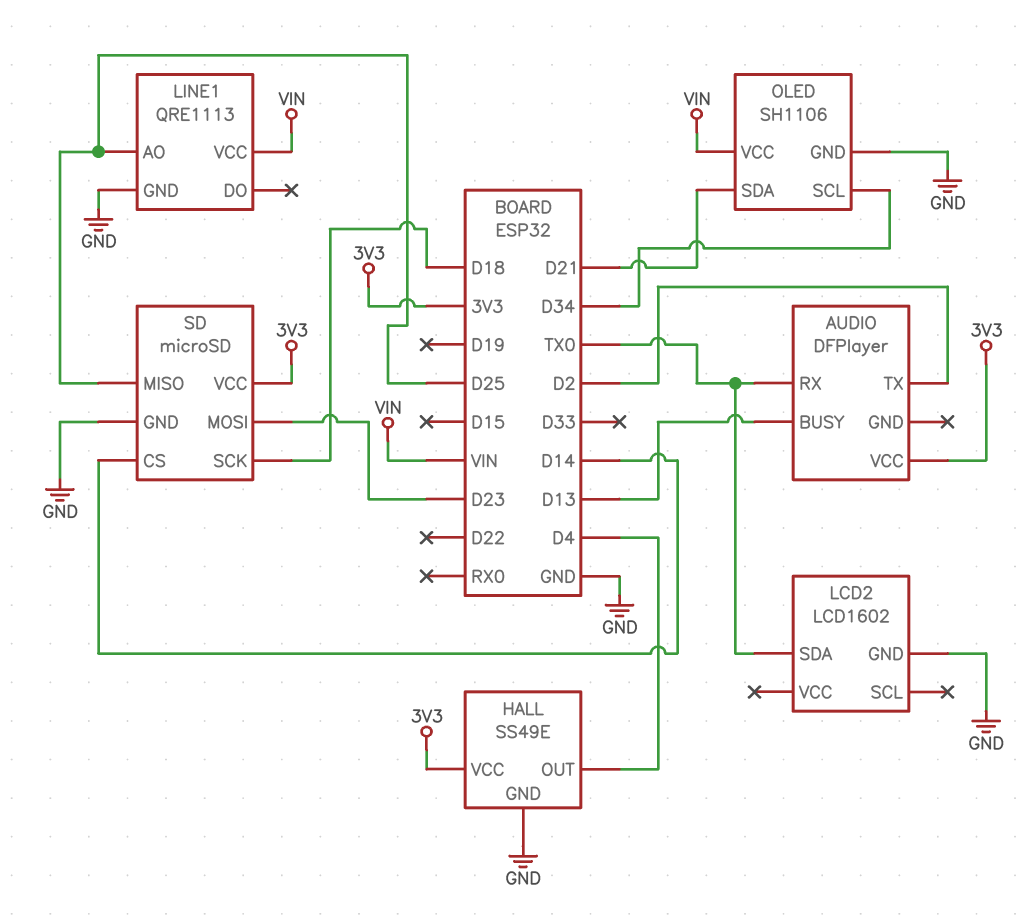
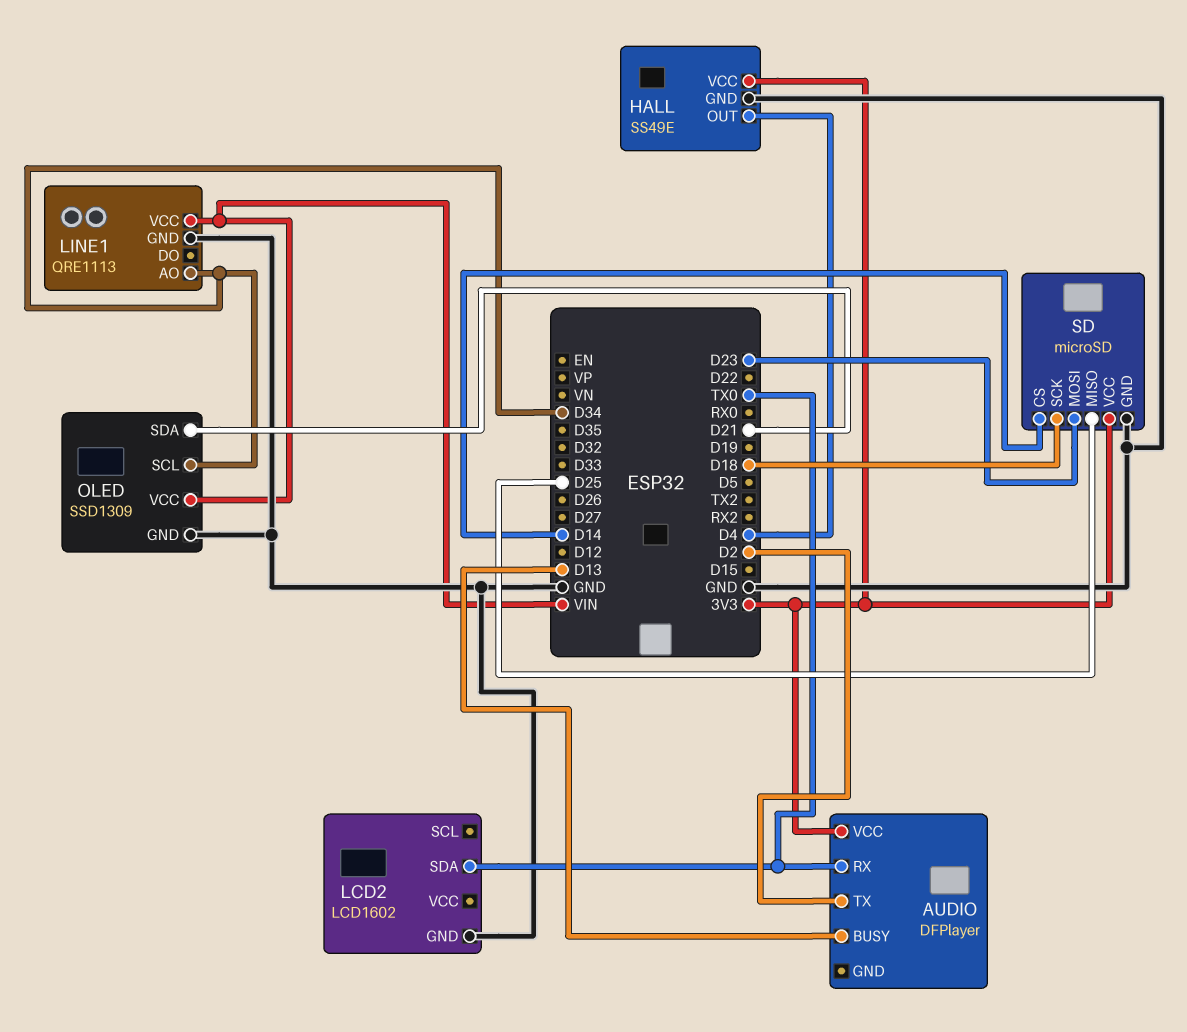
LINE1 pin AO: D25 -> D34
OLED: SH1106 -> SSD1309

